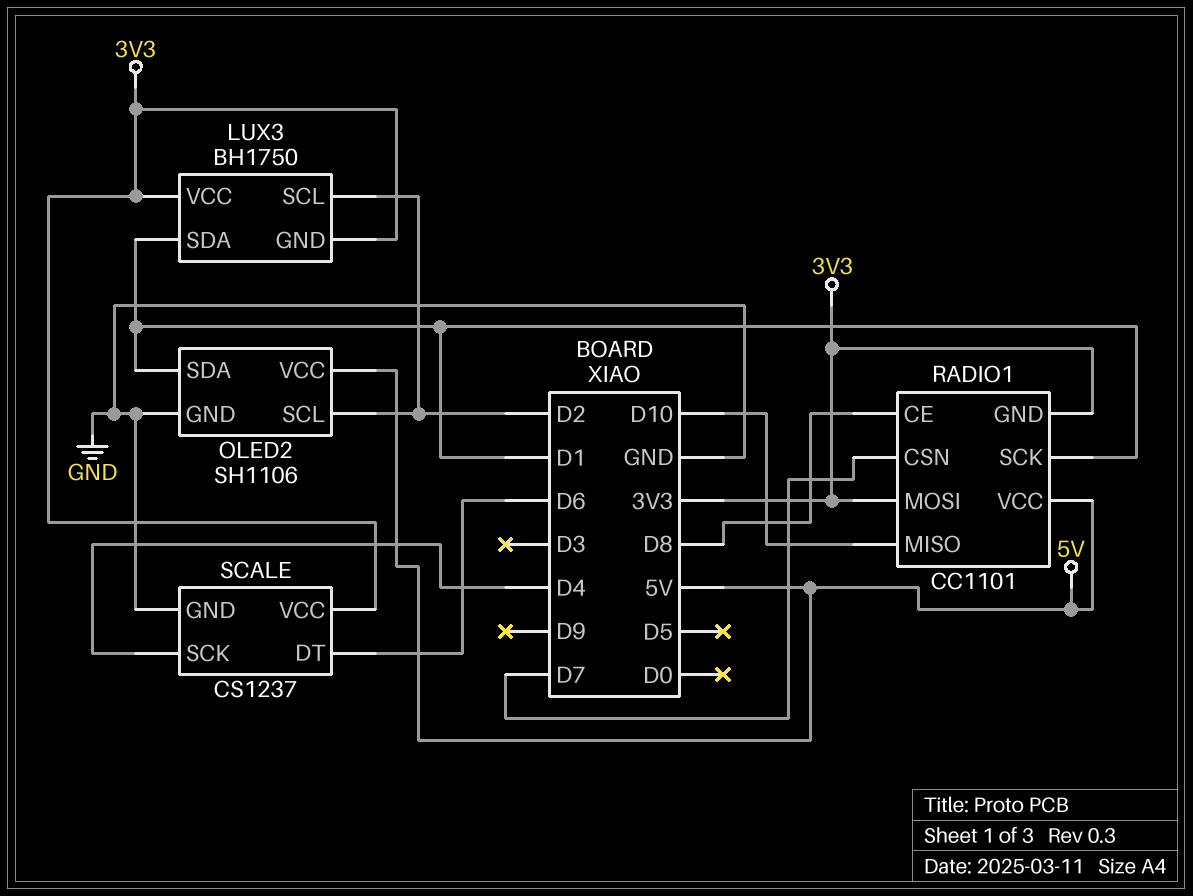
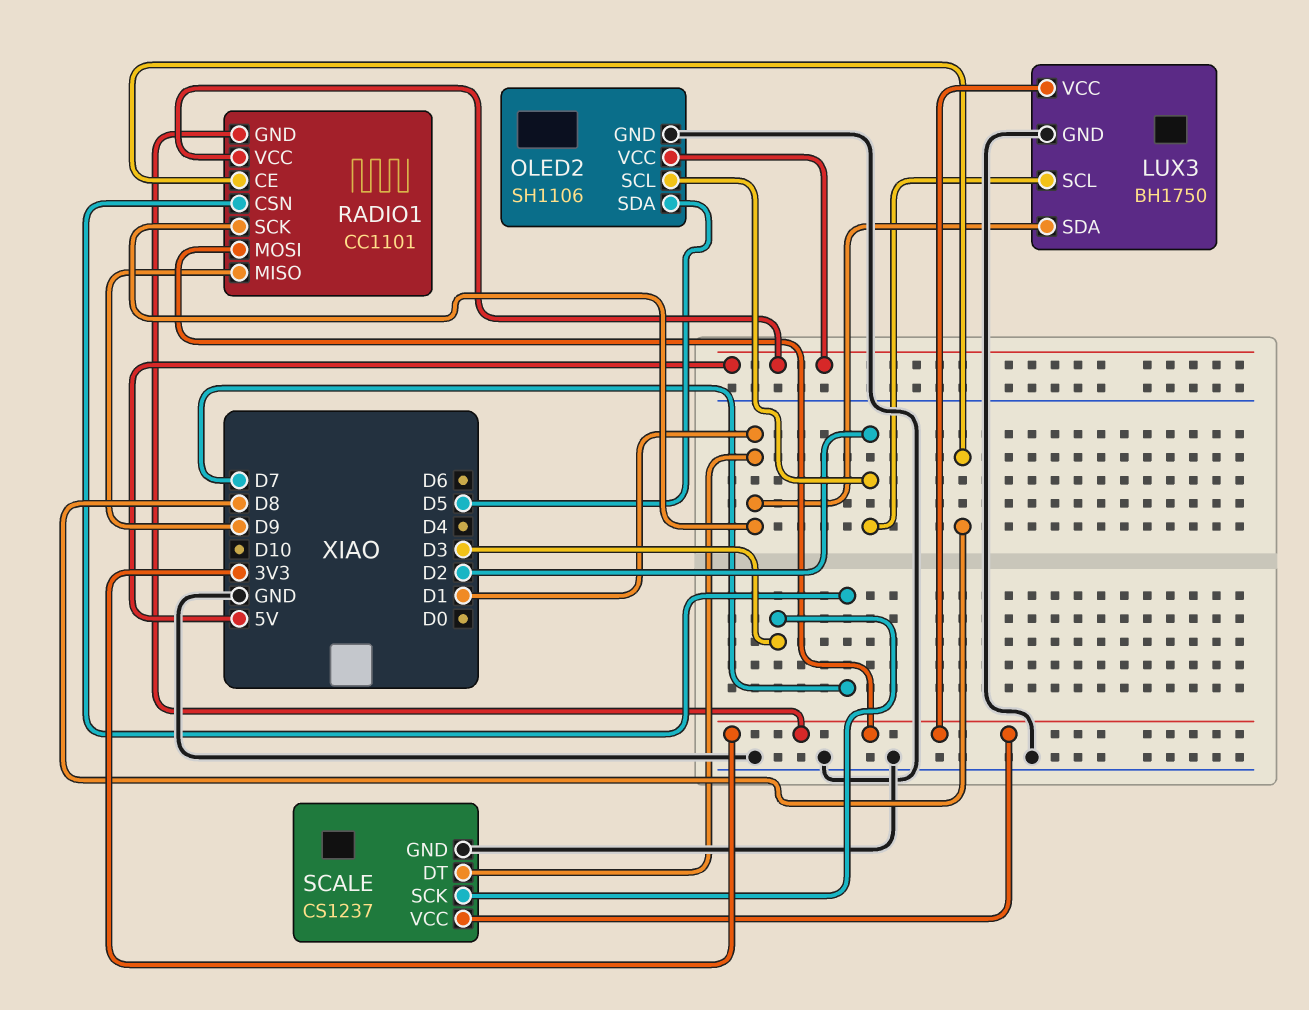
LUX3 pin GND: 3V3 -> GND
OLED2 pin SDA: D1 -> D5
RADIO1 pin MISO: D10 -> D9
SCALE pin DT: D6 -> D1
SCALE pin SCK: D4 -> D3

